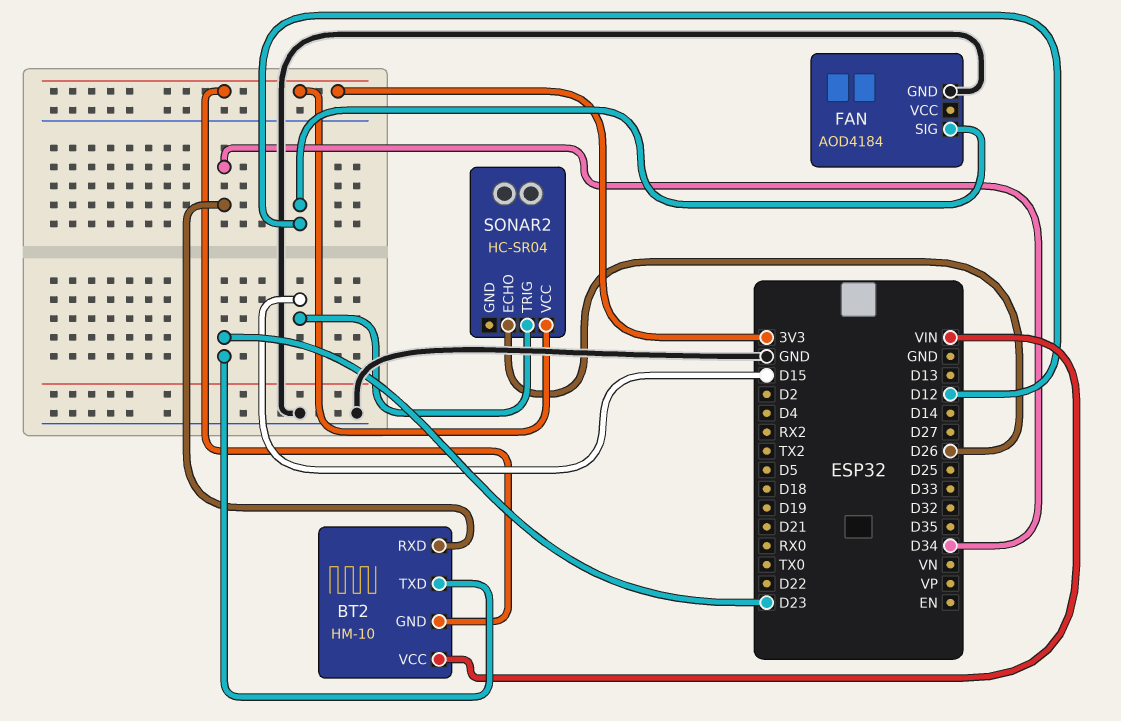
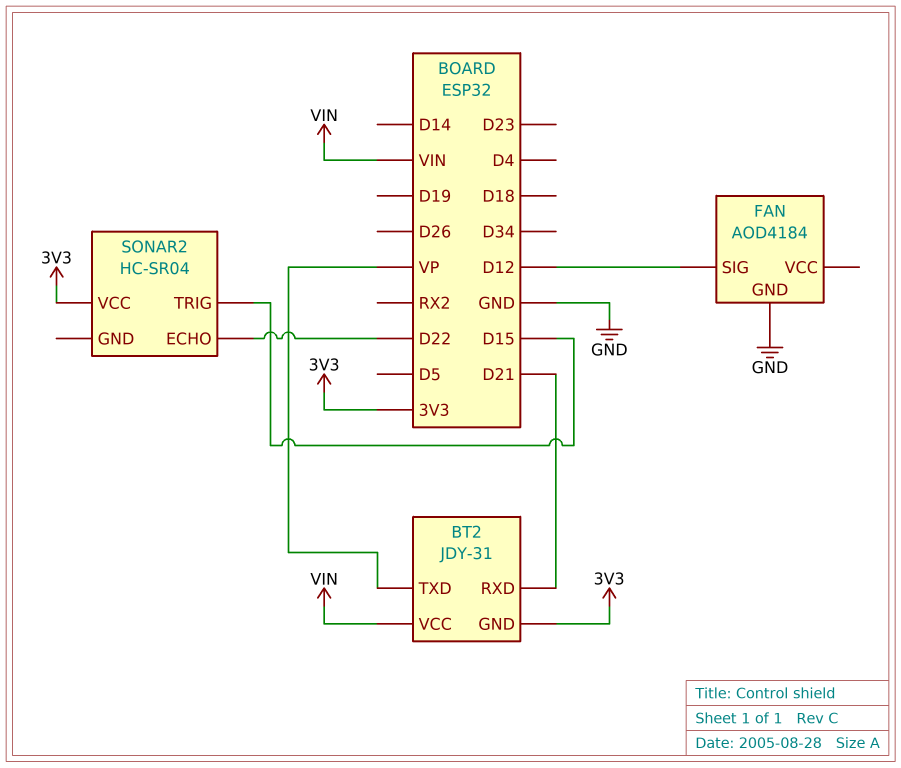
BT2: HM-10 -> JDY-31
BT2 pin RXD: D34 -> D21
BT2 pin TXD: D23 -> VP
SONAR2 pin ECHO: D26 -> D22

